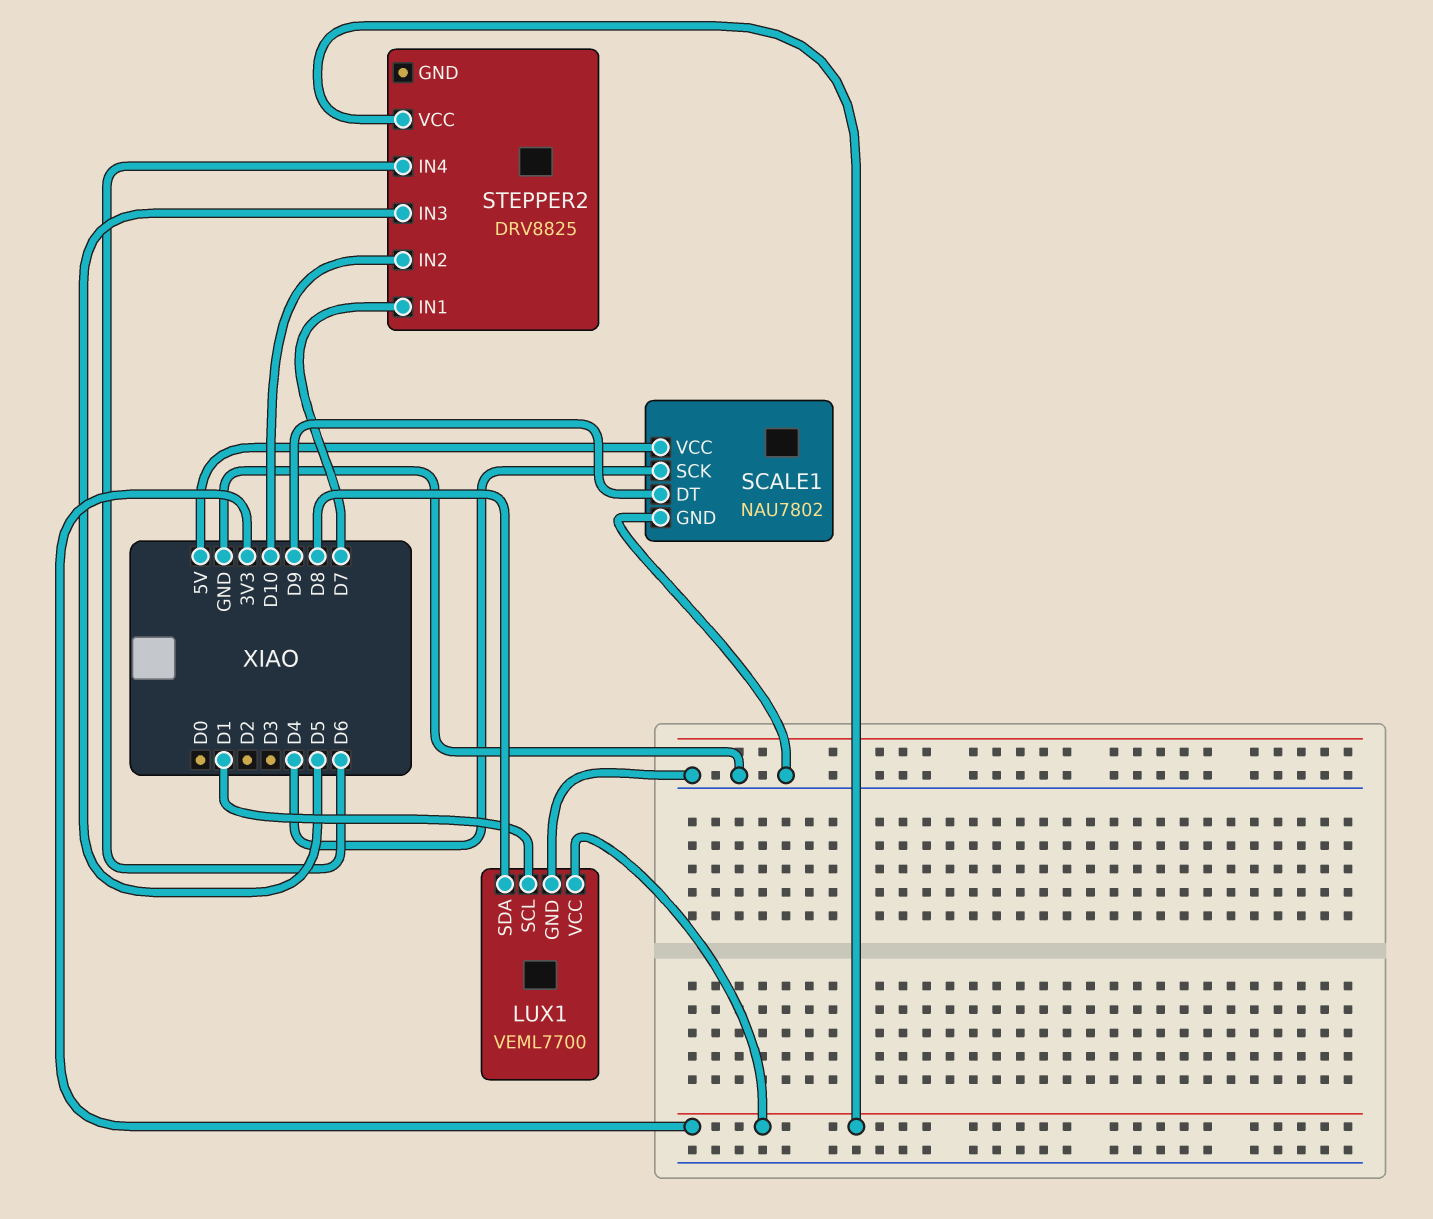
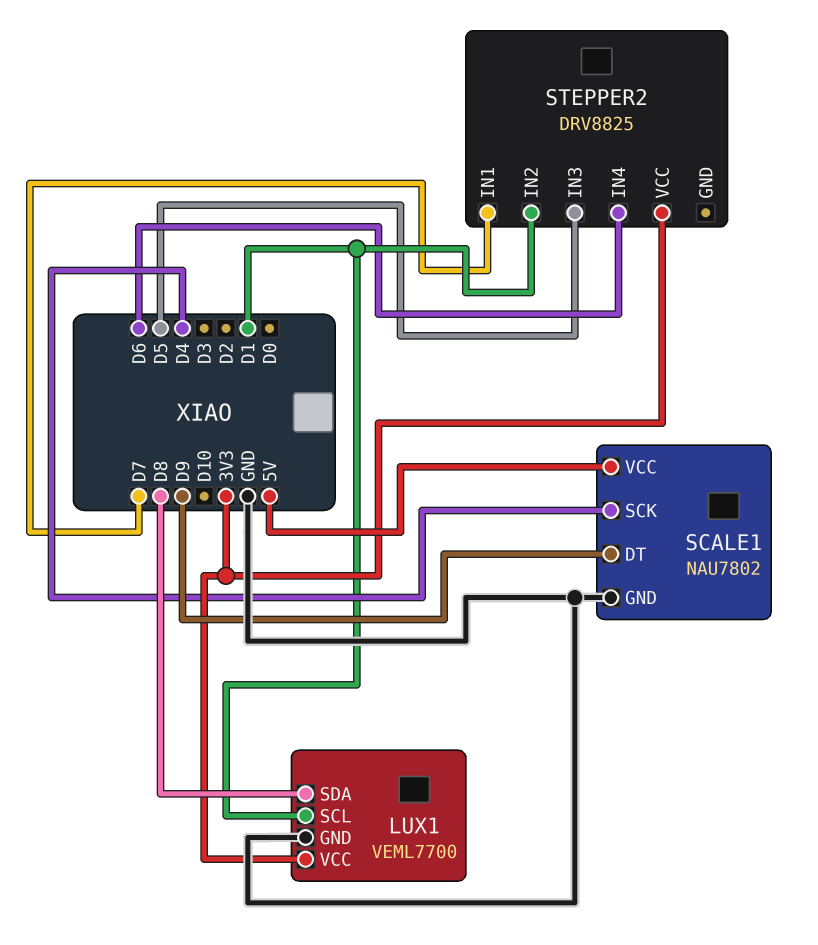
STEPPER2 pin IN2: D10 -> D1

